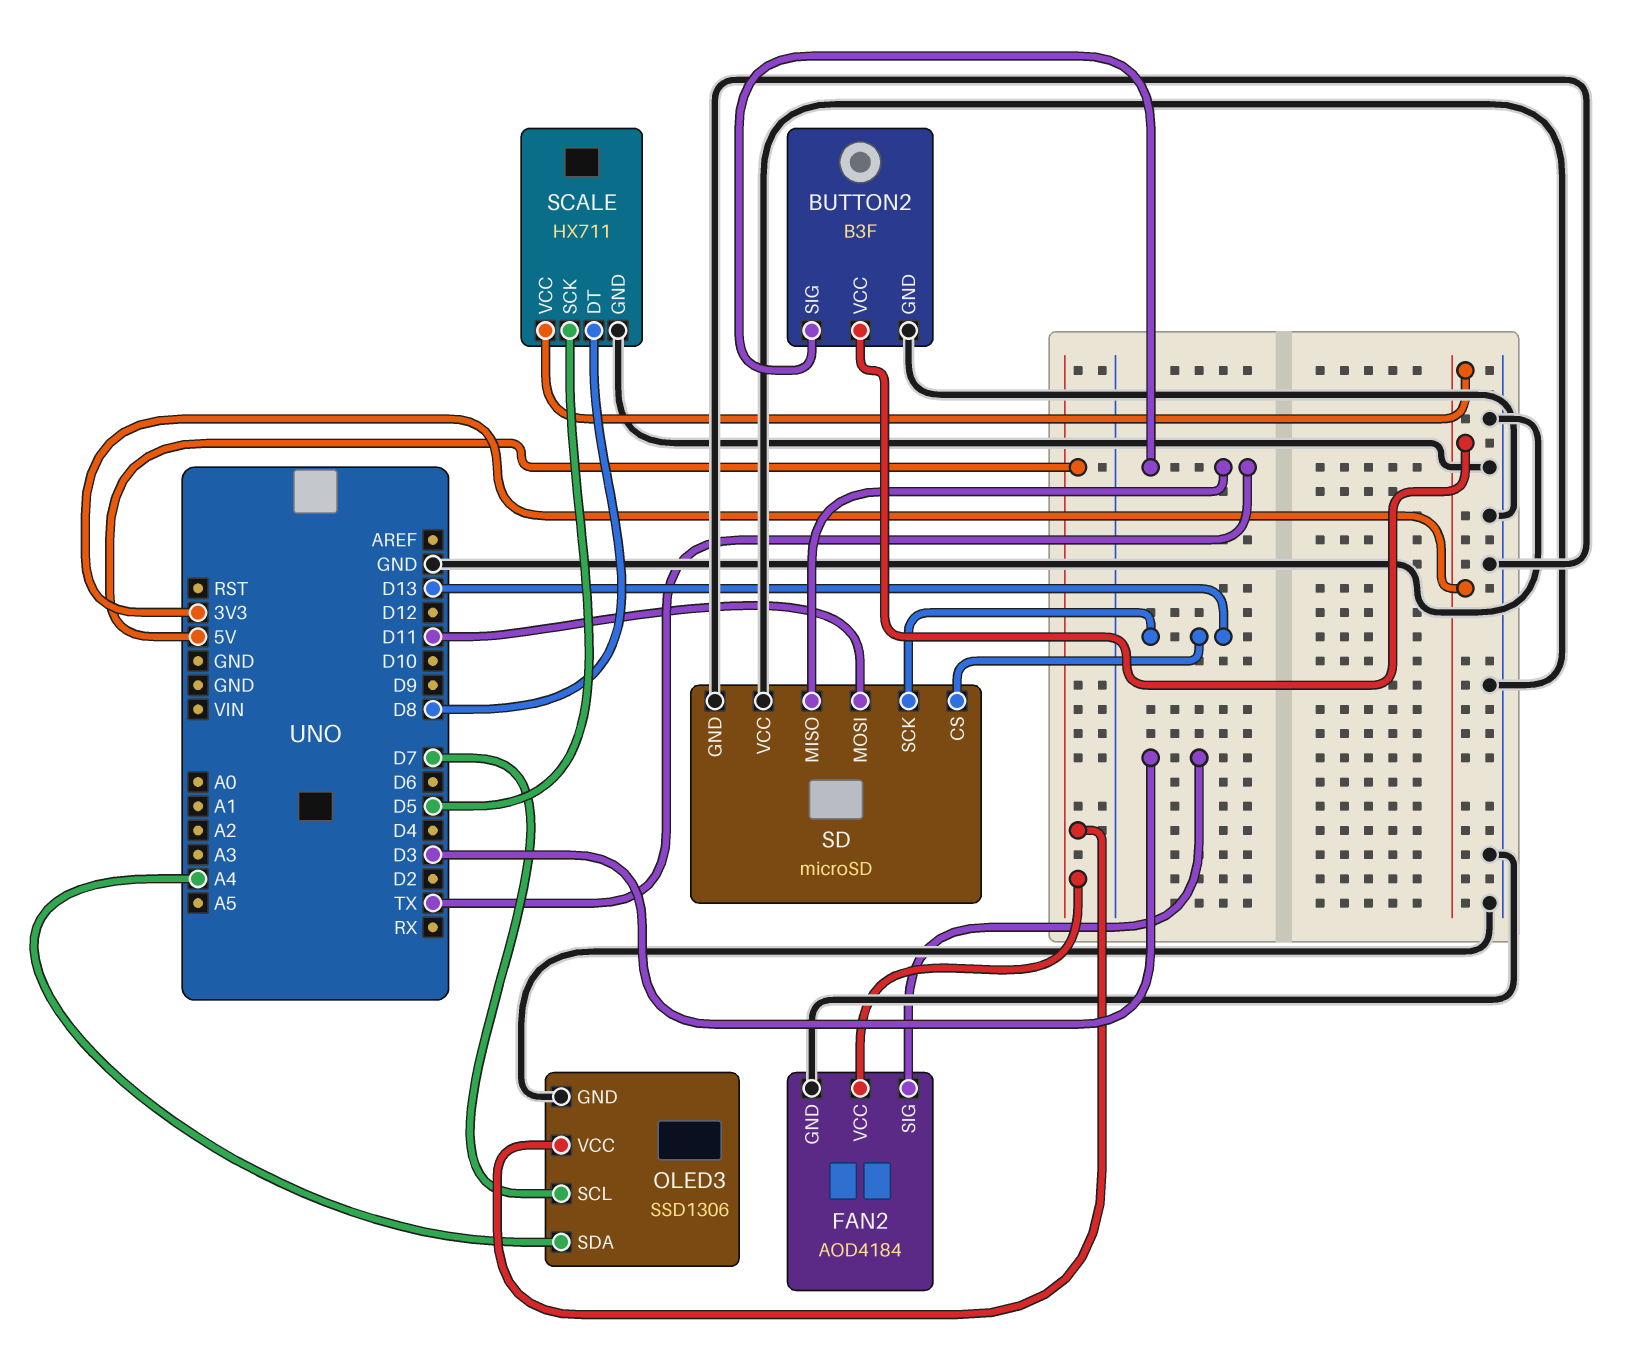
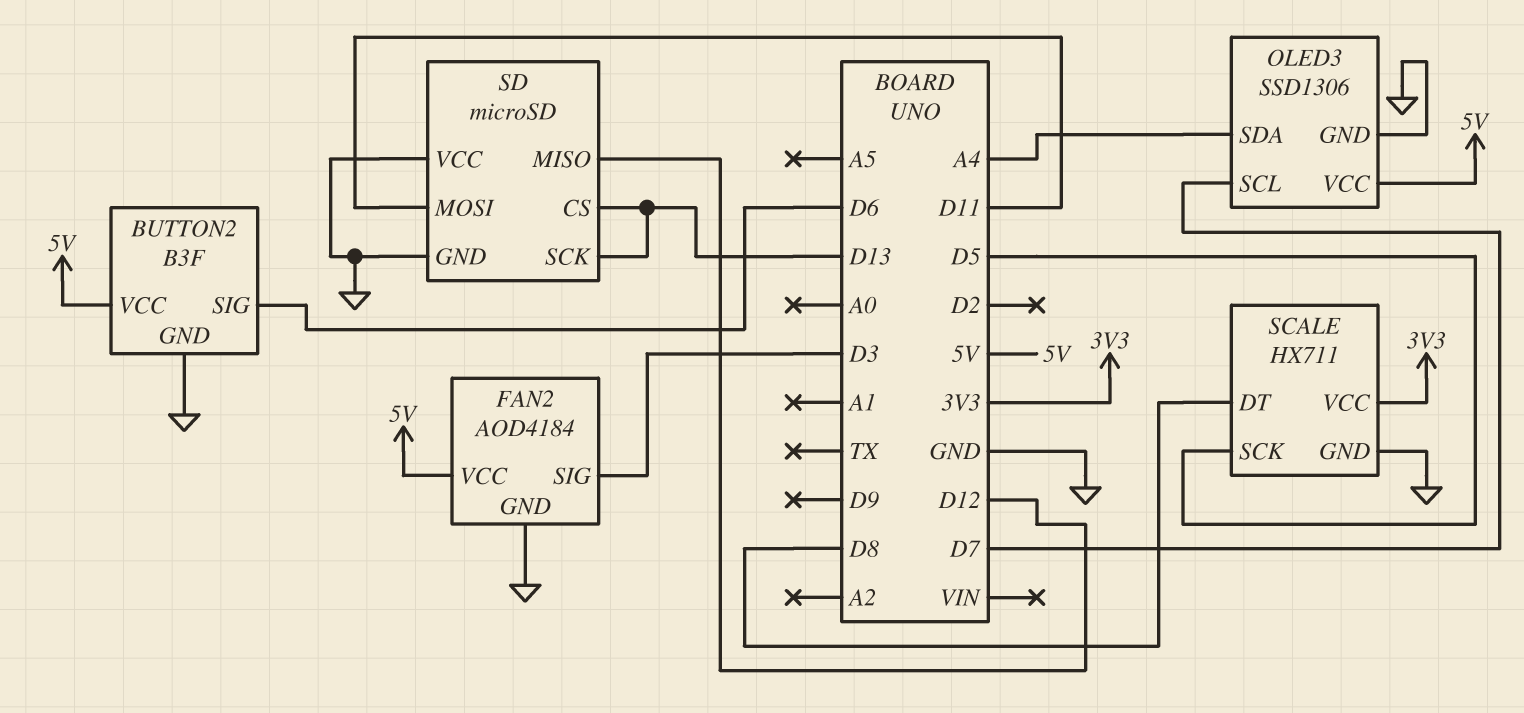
BUTTON2 pin SIG: TX -> D6
BUTTON2 pin VCC: 3V3 -> 5V
SD pin MISO: TX -> D12

